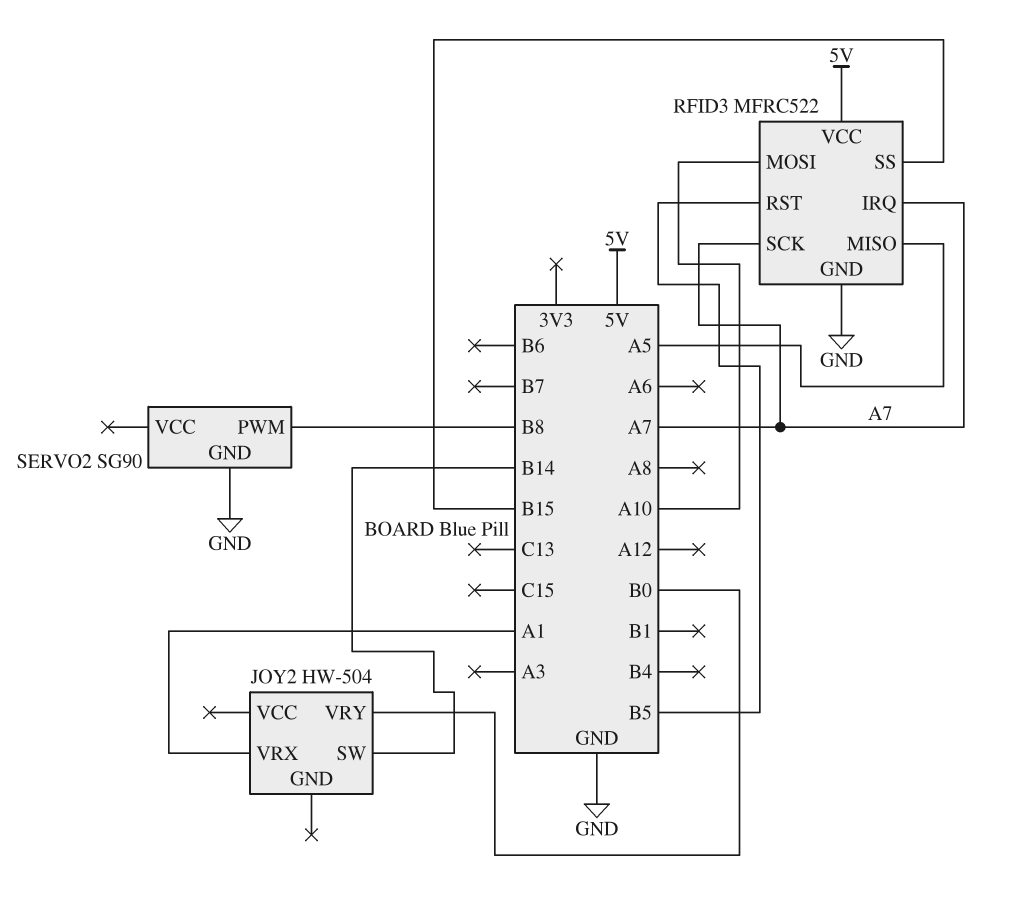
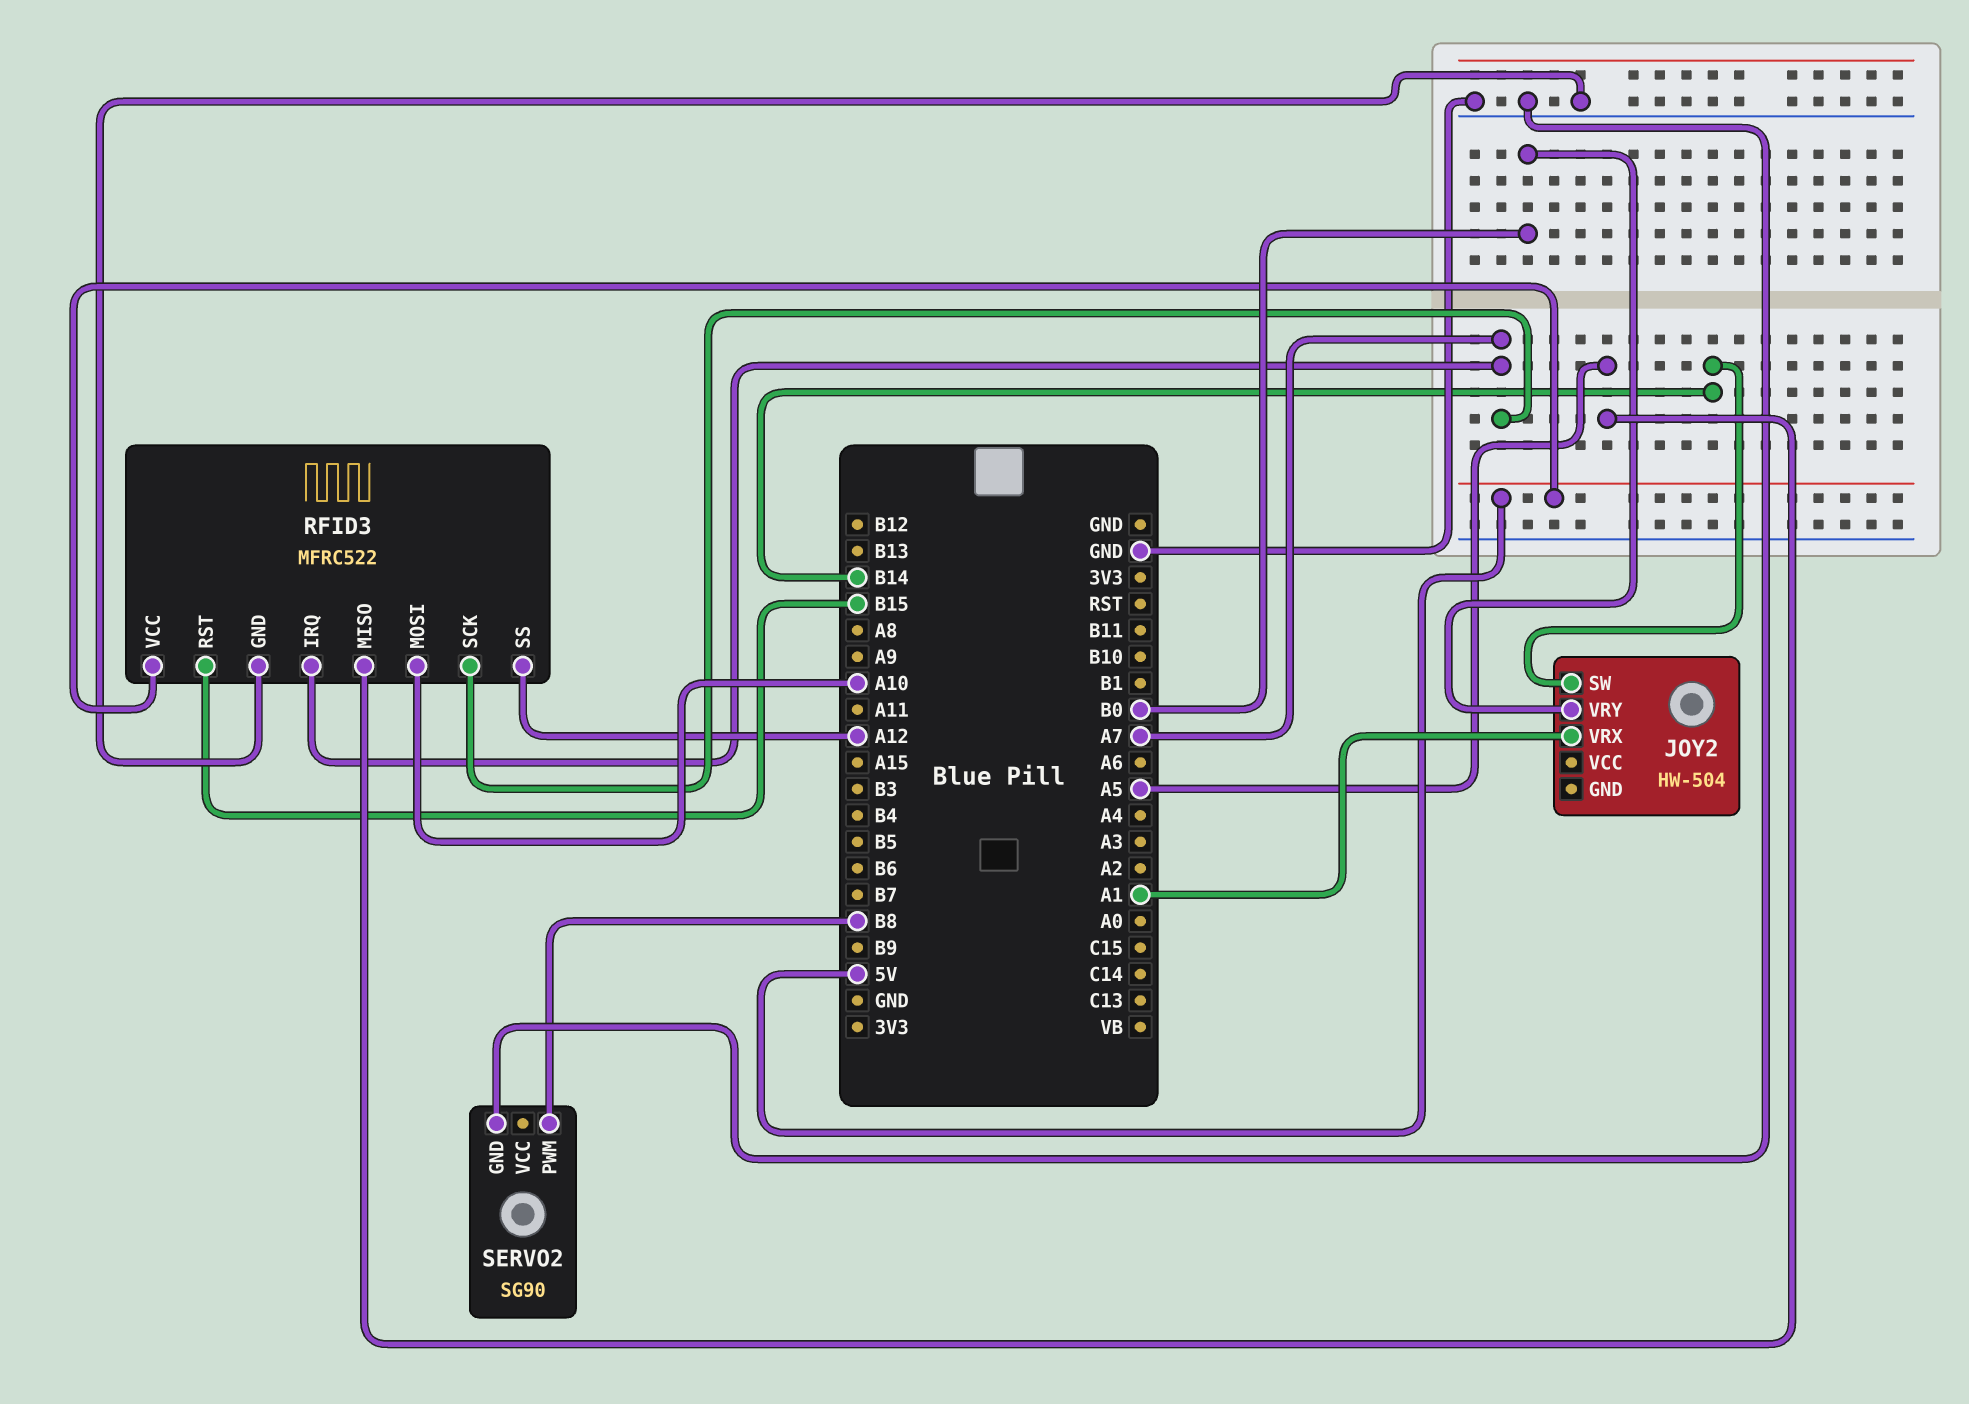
RFID3 pin RST: B5 -> B15
RFID3 pin SS: B15 -> A12

